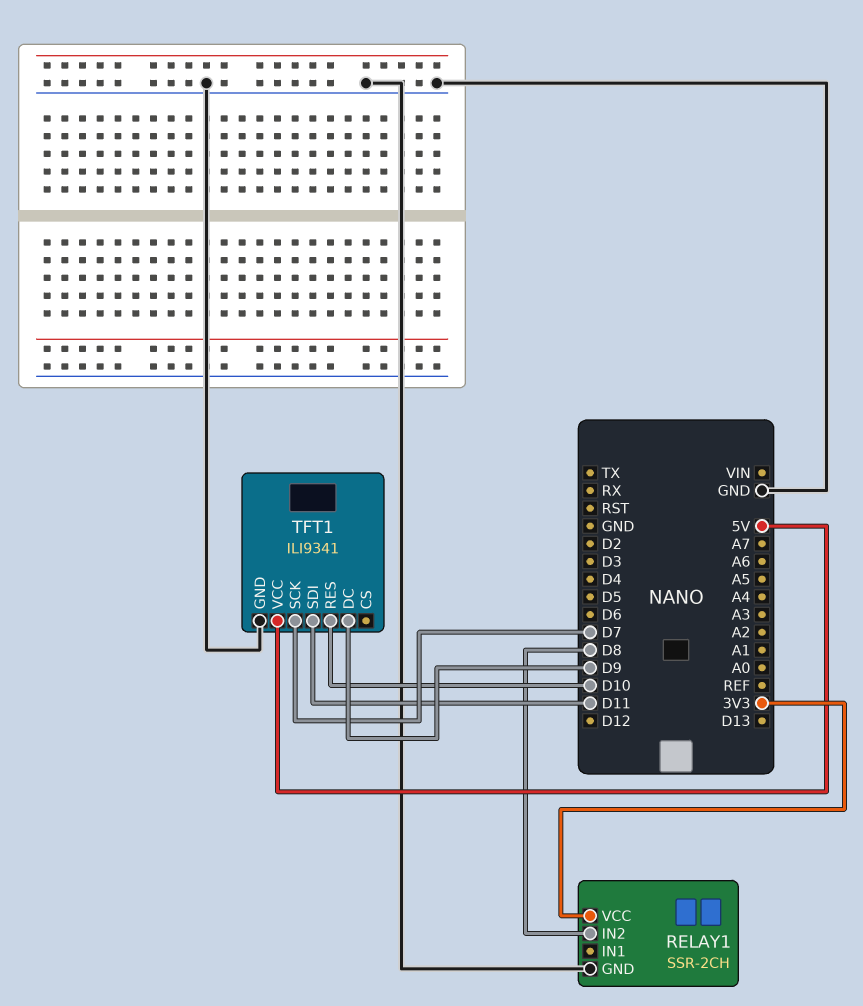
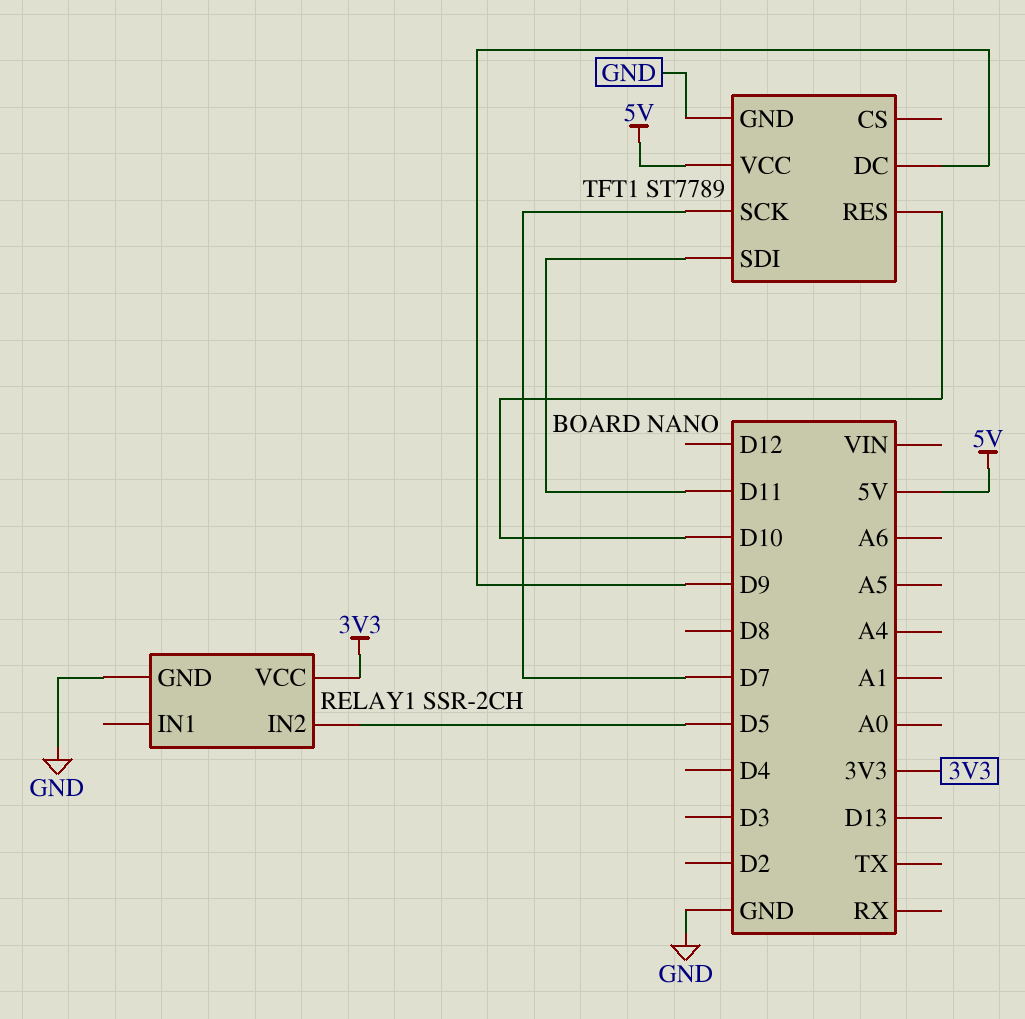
RELAY1 pin IN2: D8 -> D5
TFT1: ILI9341 -> ST7789

